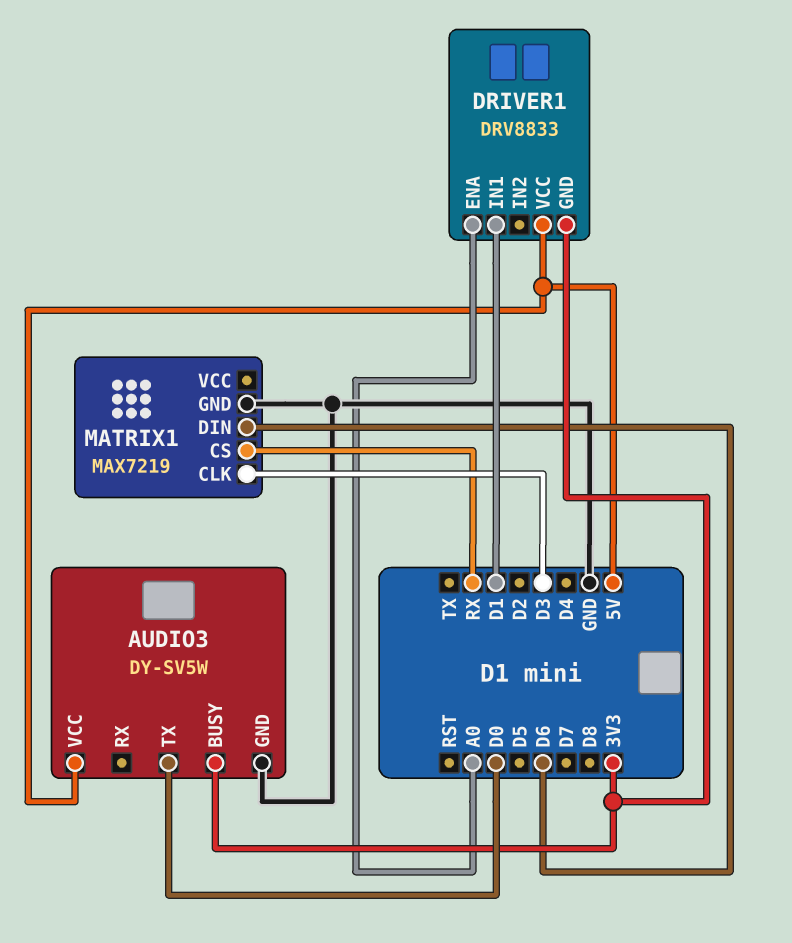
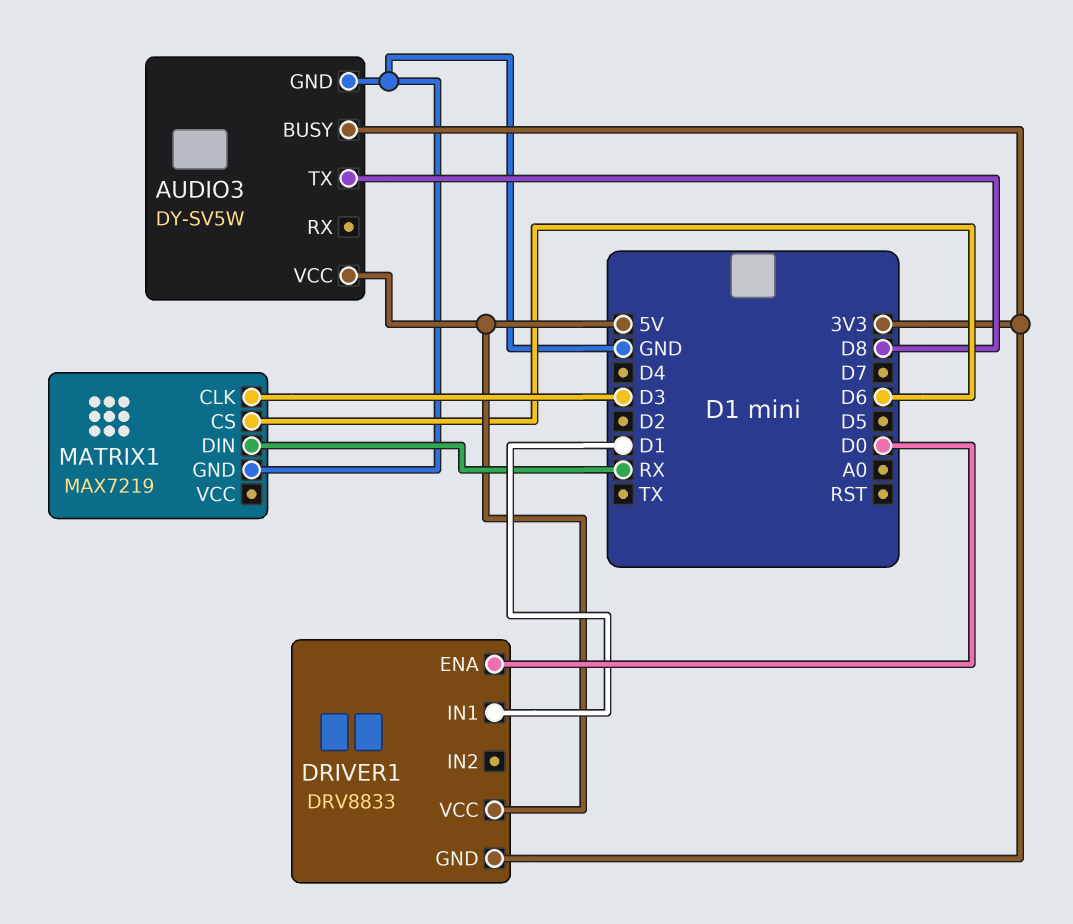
AUDIO3 pin TX: D0 -> D8
DRIVER1 pin ENA: A0 -> D0
MATRIX1 pin CS: RX -> D6
MATRIX1 pin DIN: D6 -> RX

